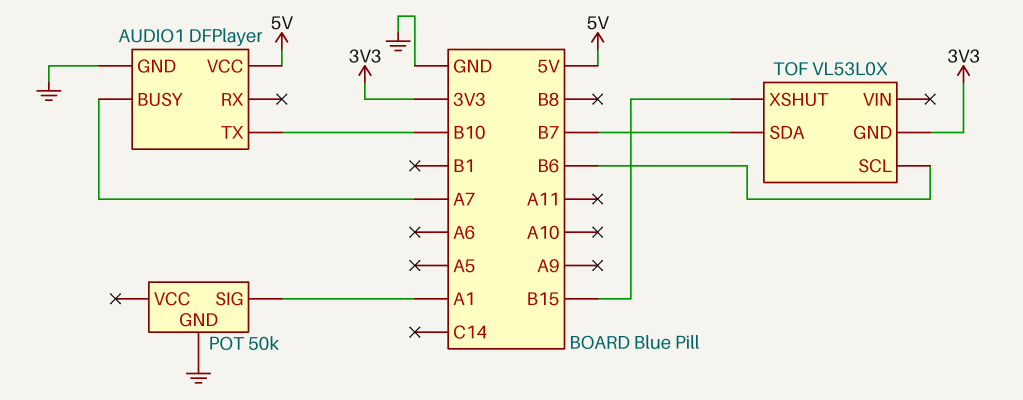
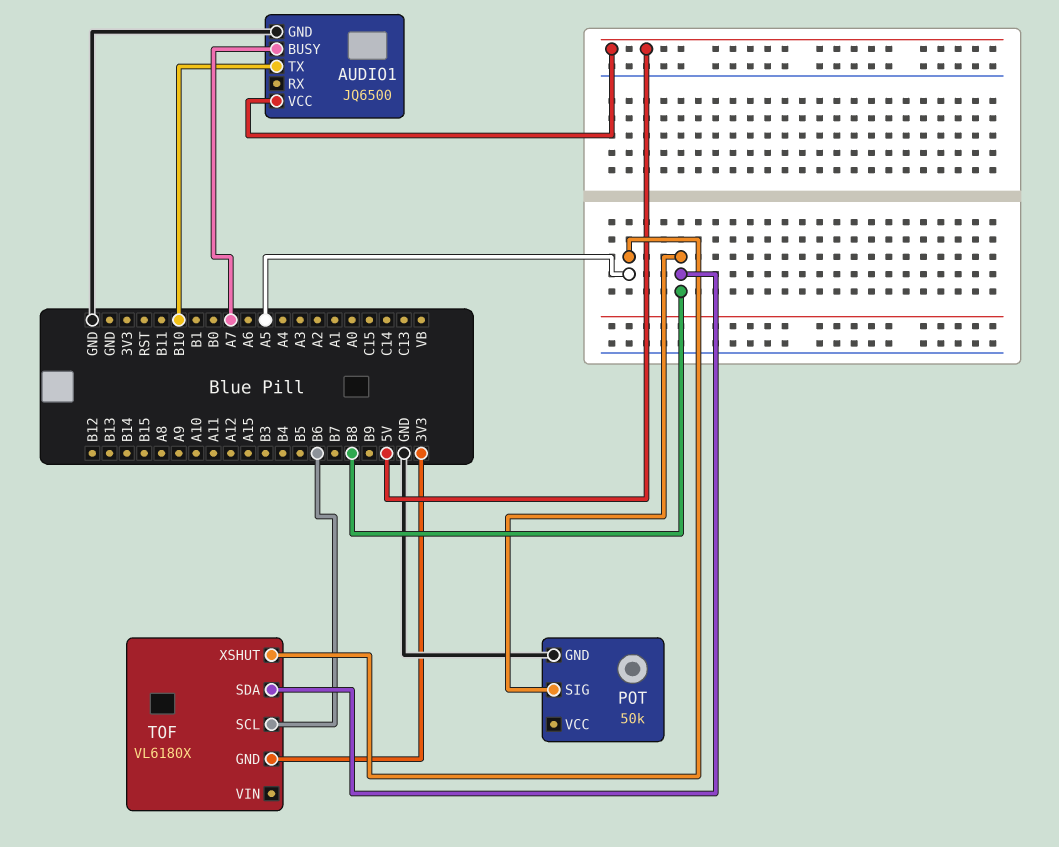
AUDIO1: DFPlayer -> JQ6500
POT pin SIG: A1 -> B8
TOF: VL53L0X -> VL6180X
TOF pin SDA: B7 -> B8
TOF pin XSHUT: B15 -> A5

